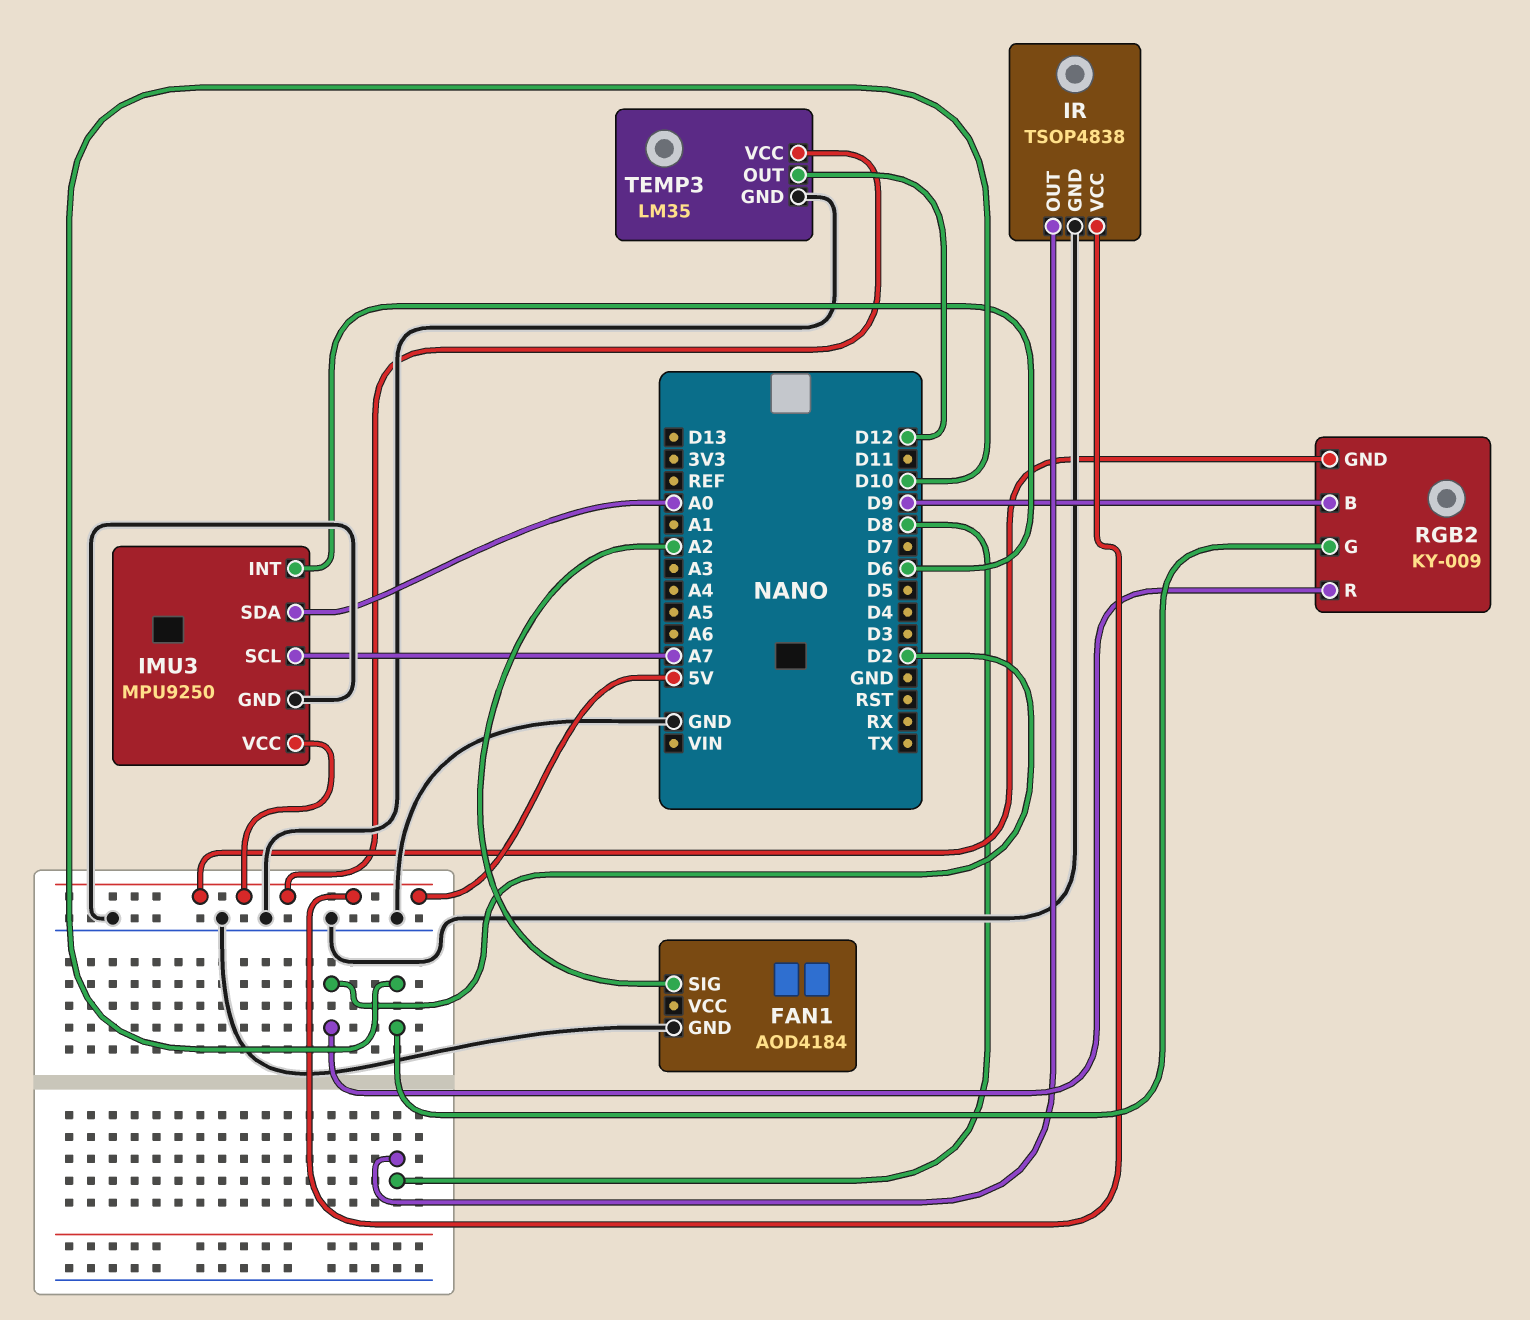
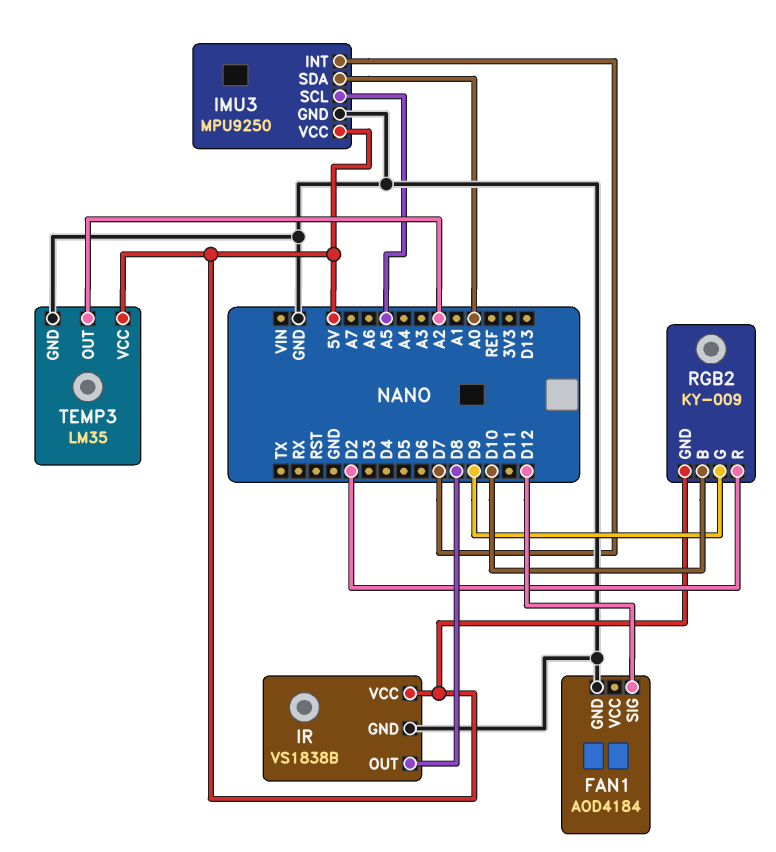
FAN1 pin SIG: A2 -> D12
IMU3 pin INT: D6 -> D7
IMU3 pin SCL: A7 -> A5
IR: TSOP4838 -> VS1838B
RGB2 pin B: D9 -> D10
RGB2 pin G: D10 -> D9
TEMP3 pin OUT: D12 -> A2

